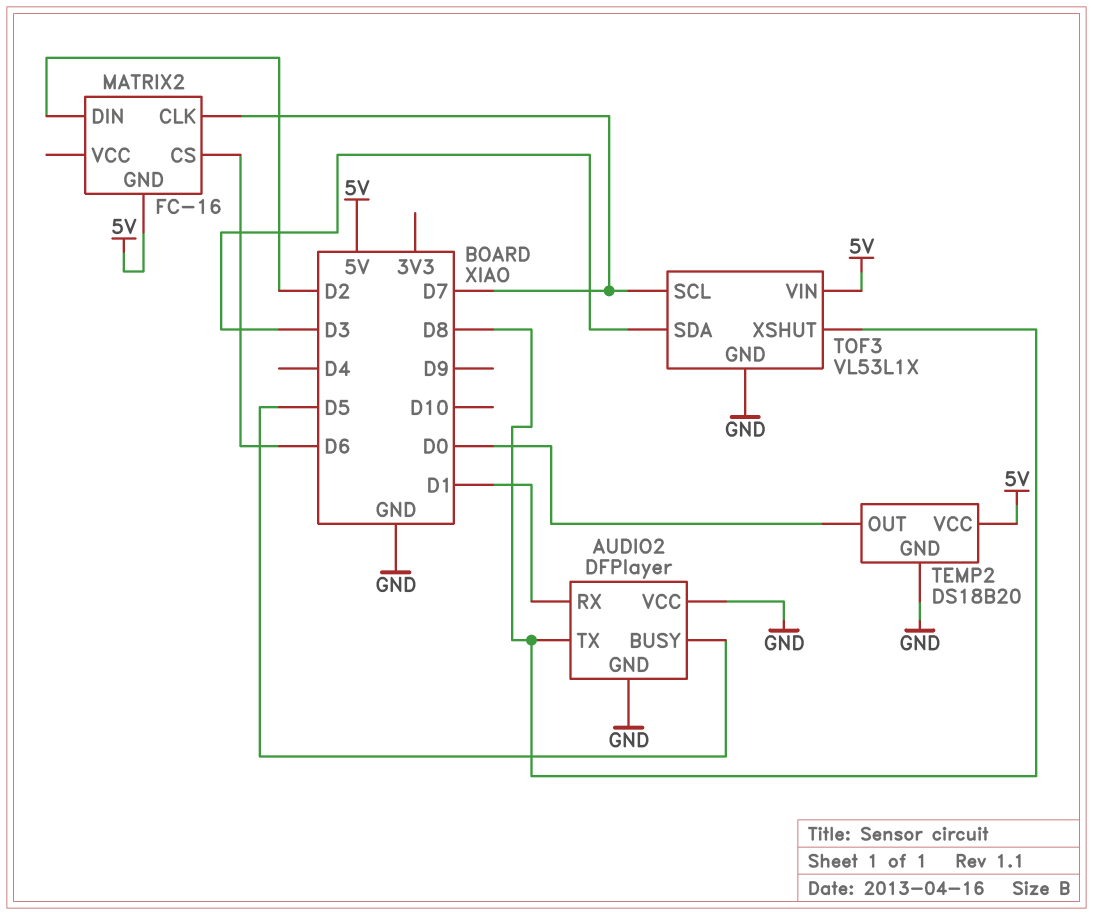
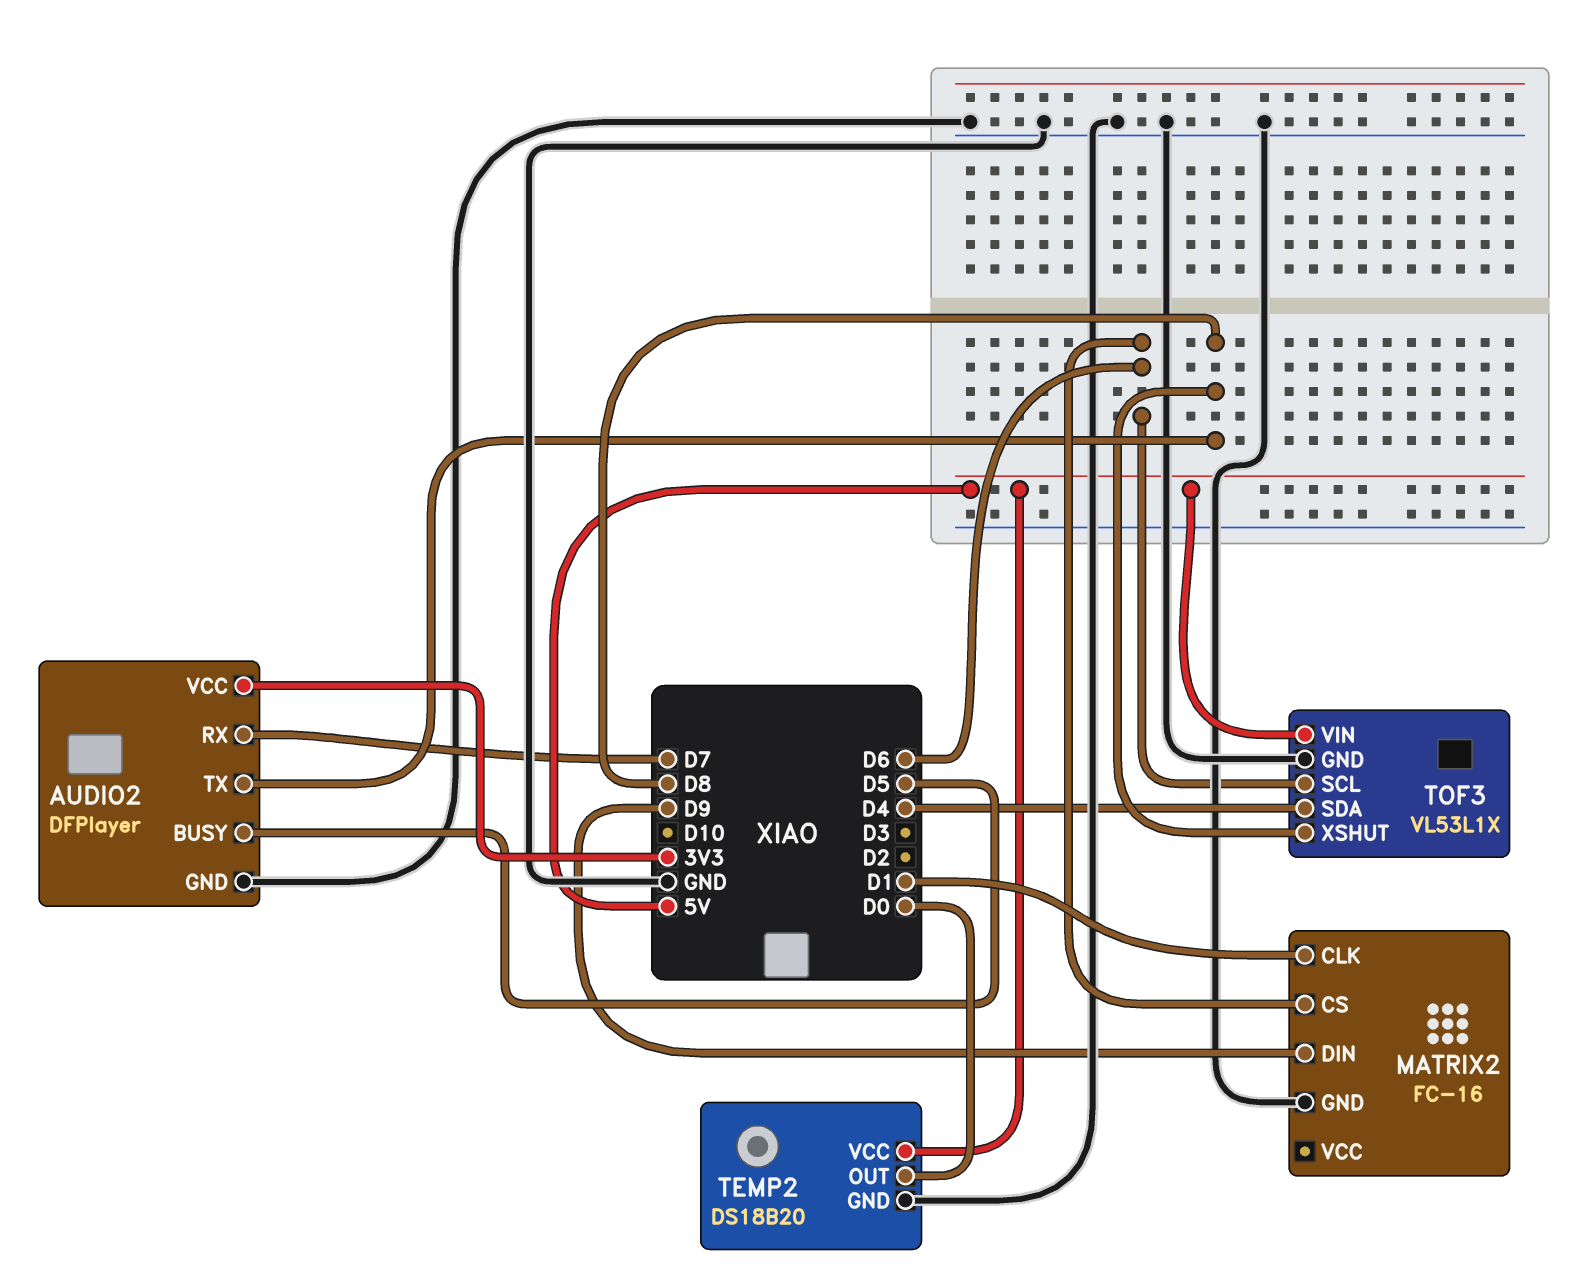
AUDIO2 pin RX: D1 -> D7
AUDIO2 pin VCC: GND -> 3V3
MATRIX2 pin CLK: D7 -> D1
MATRIX2 pin DIN: D2 -> D9
MATRIX2 pin GND: 5V -> GND
TOF3 pin SCL: D7 -> D6
TOF3 pin SDA: D3 -> D4

